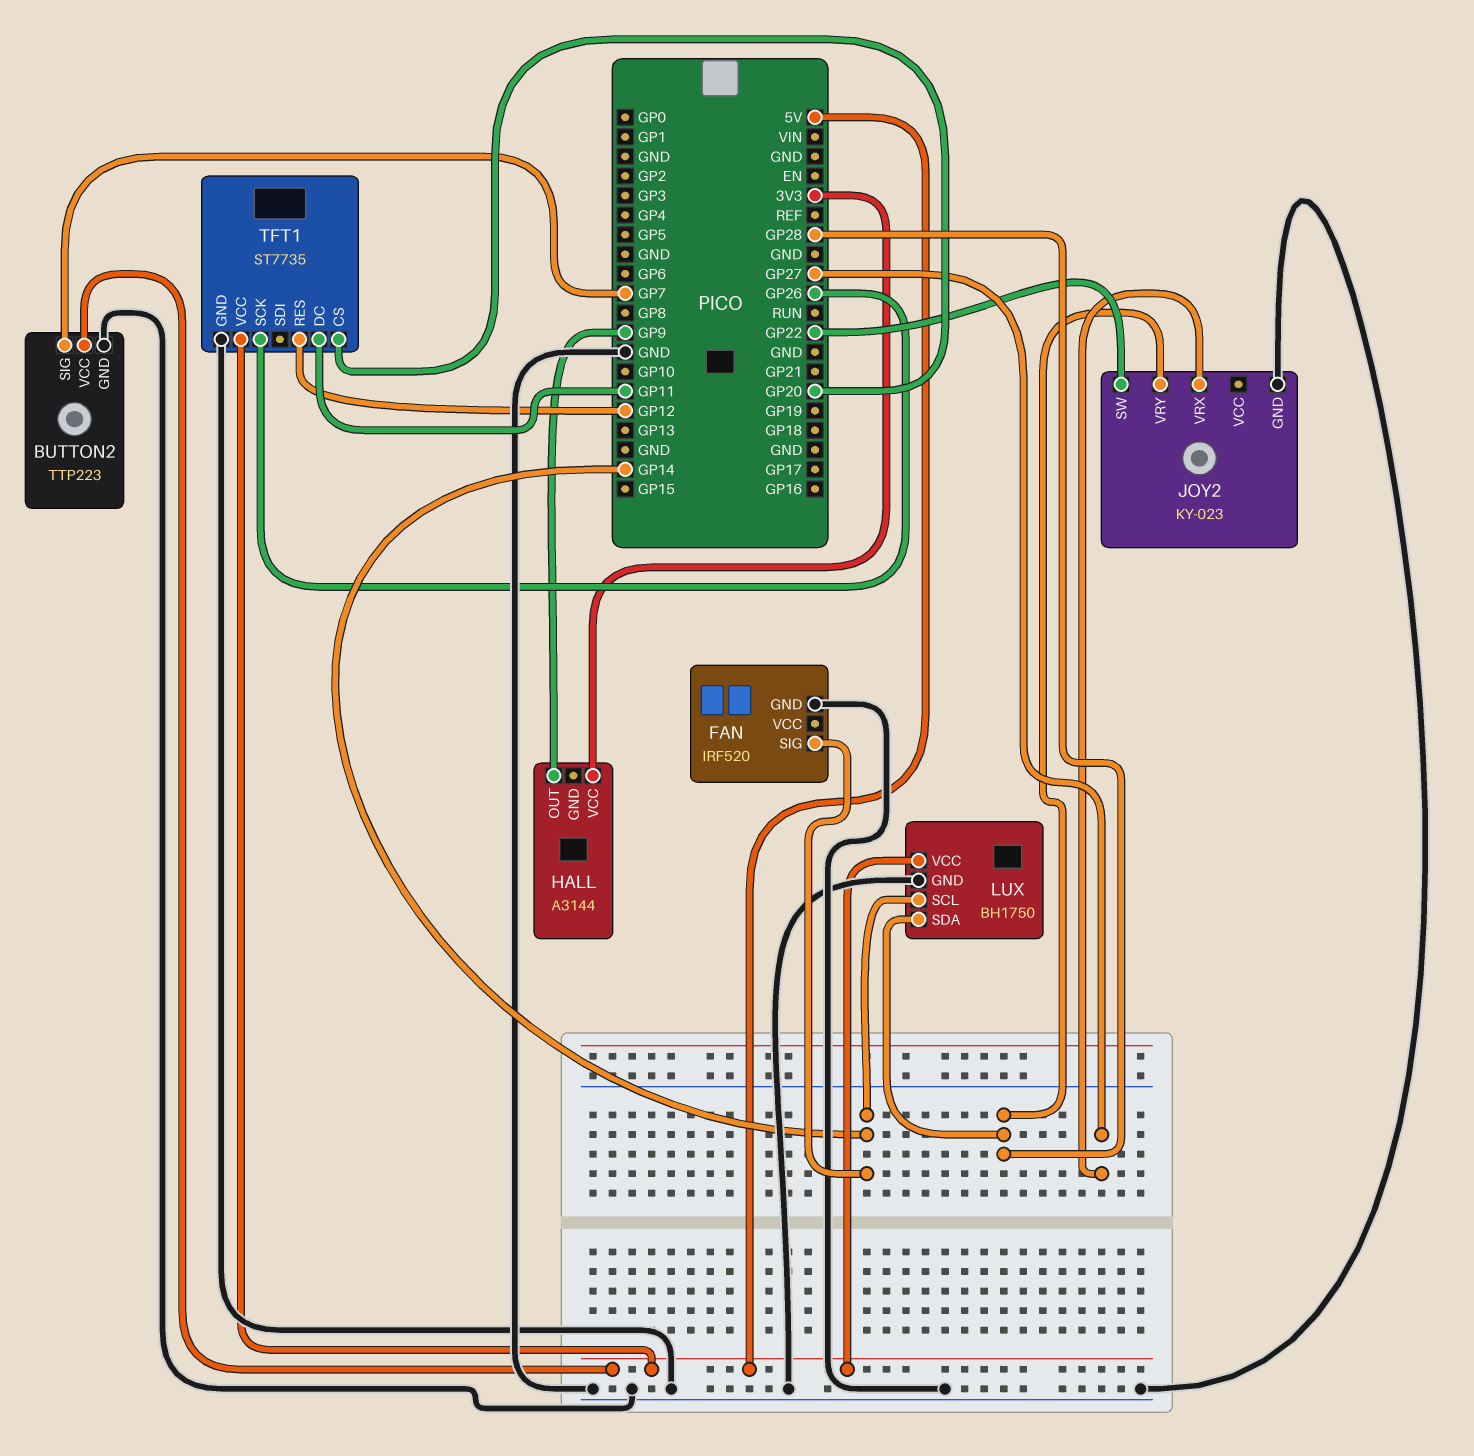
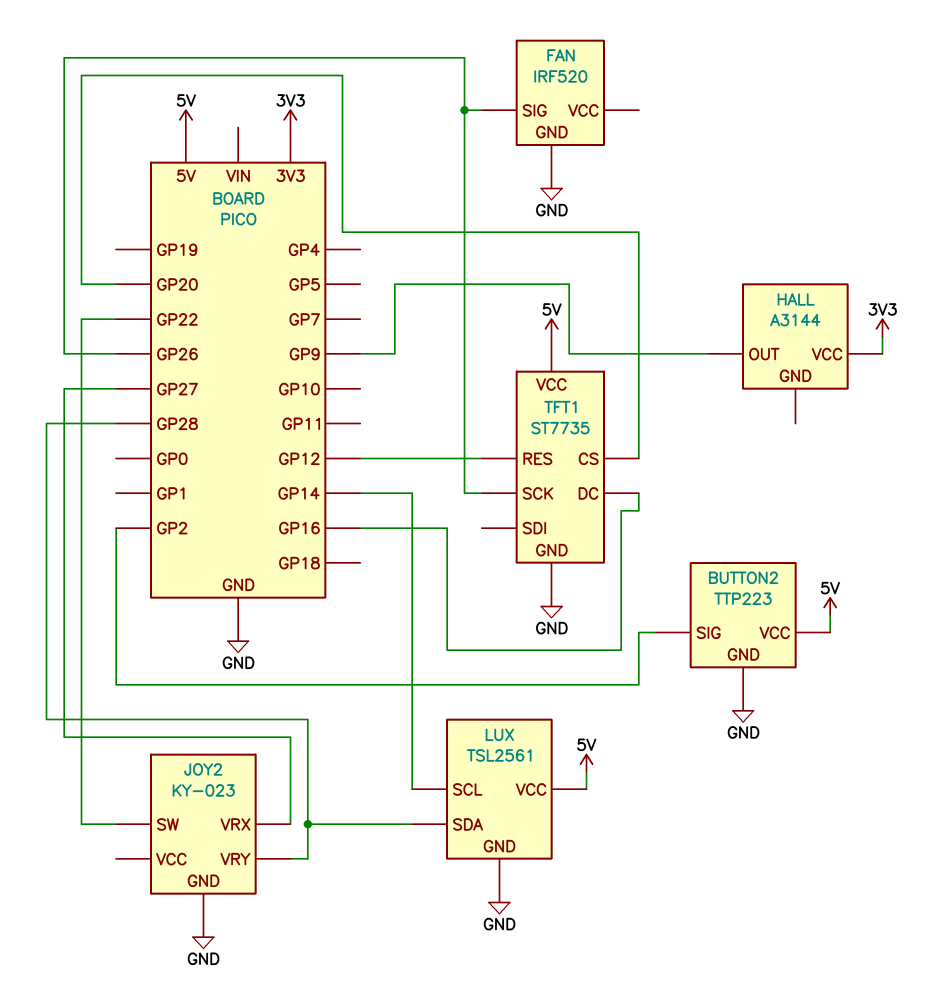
BUTTON2 pin SIG: GP7 -> GP2
FAN pin SIG: GP14 -> GP26
LUX: BH1750 -> TSL2561
TFT1 pin DC: GP11 -> GP16

